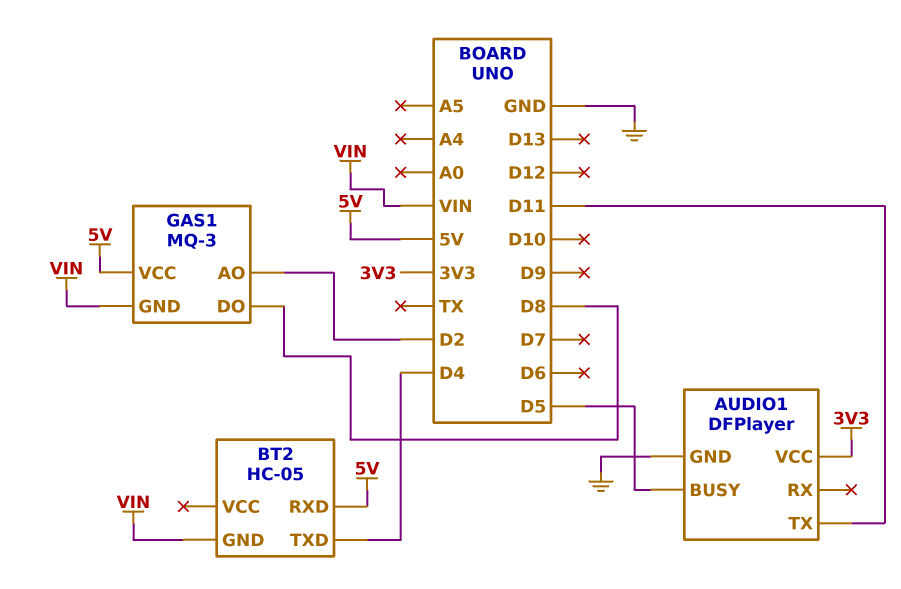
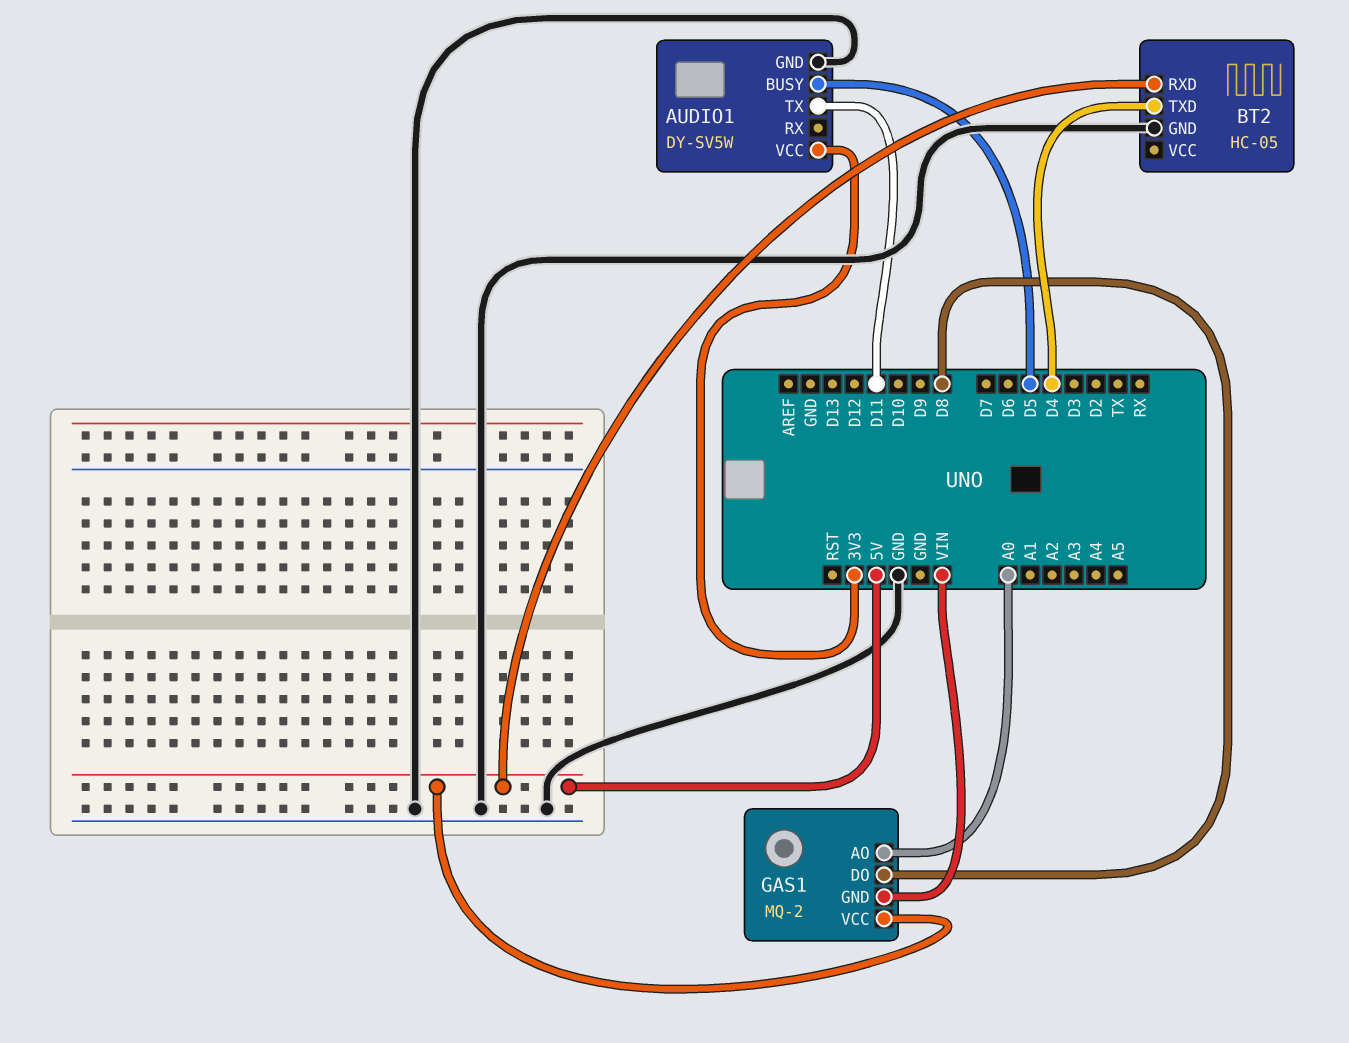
AUDIO1: DFPlayer -> DY-SV5W
BT2 pin GND: VIN -> GND
GAS1: MQ-3 -> MQ-2
GAS1 pin AO: D2 -> A0

